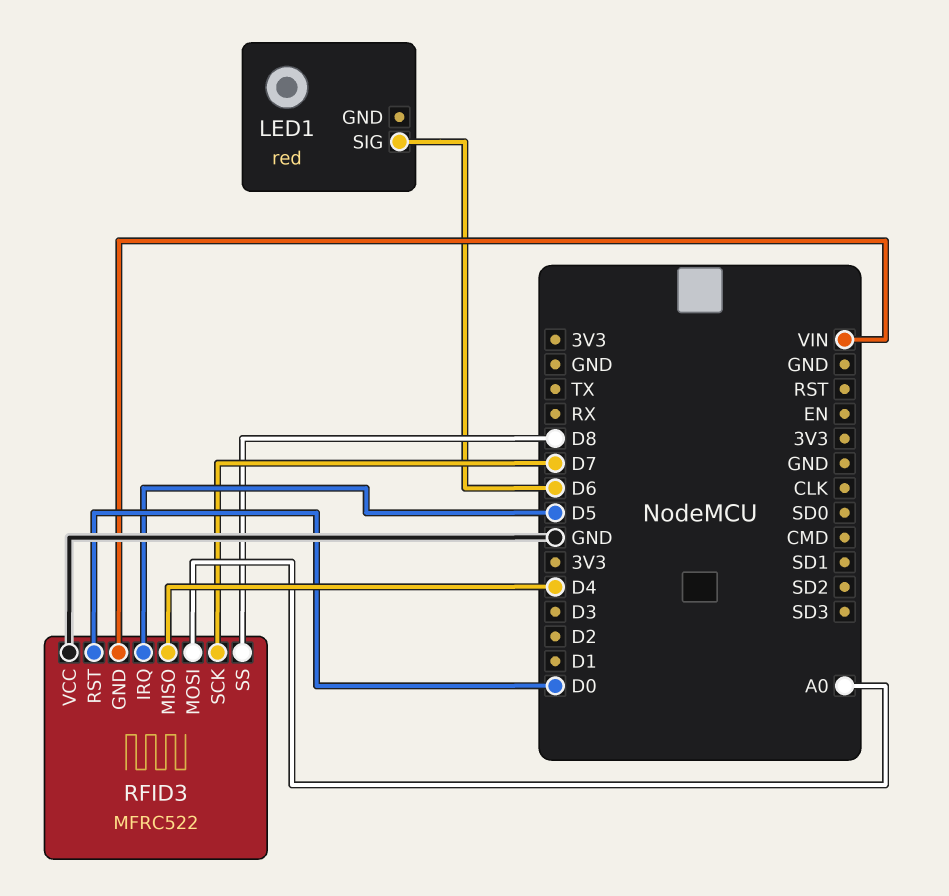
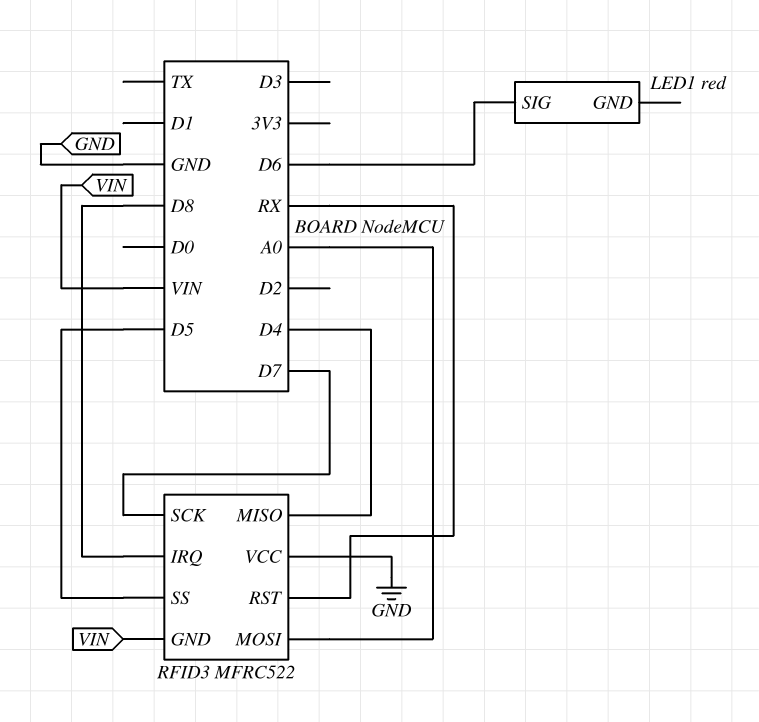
RFID3 pin IRQ: D5 -> D8
RFID3 pin RST: D0 -> RX
RFID3 pin SS: D8 -> D5

